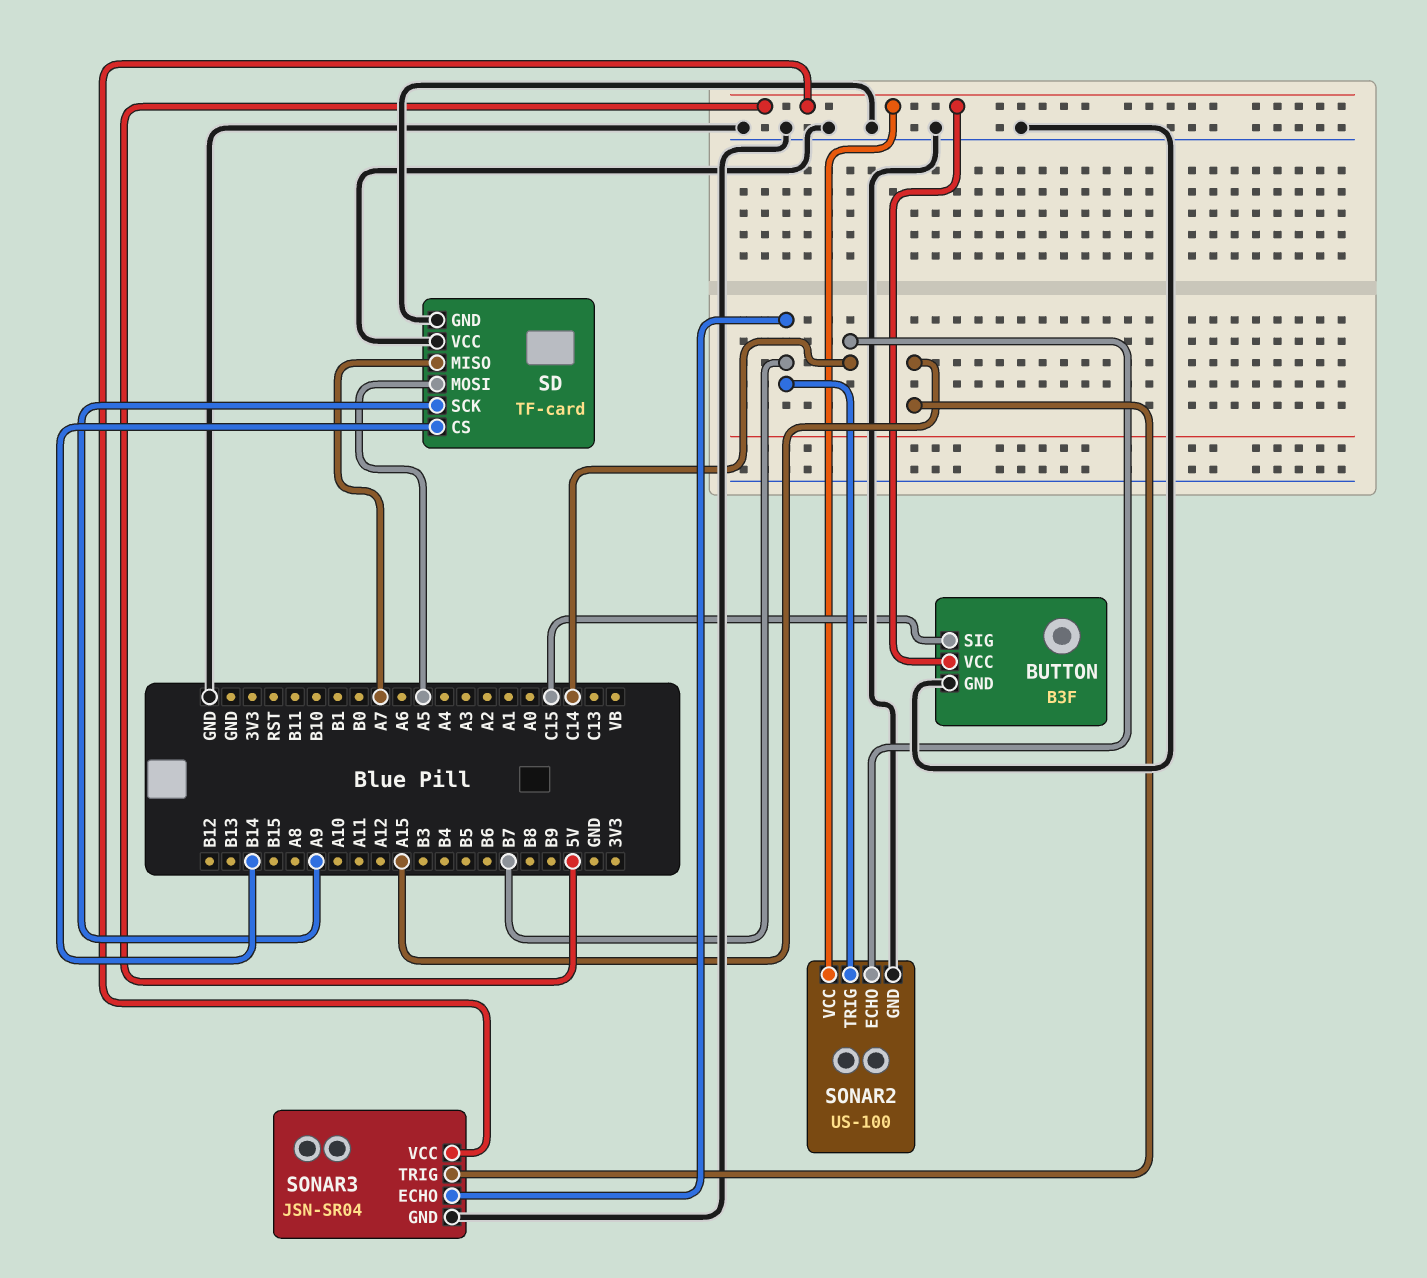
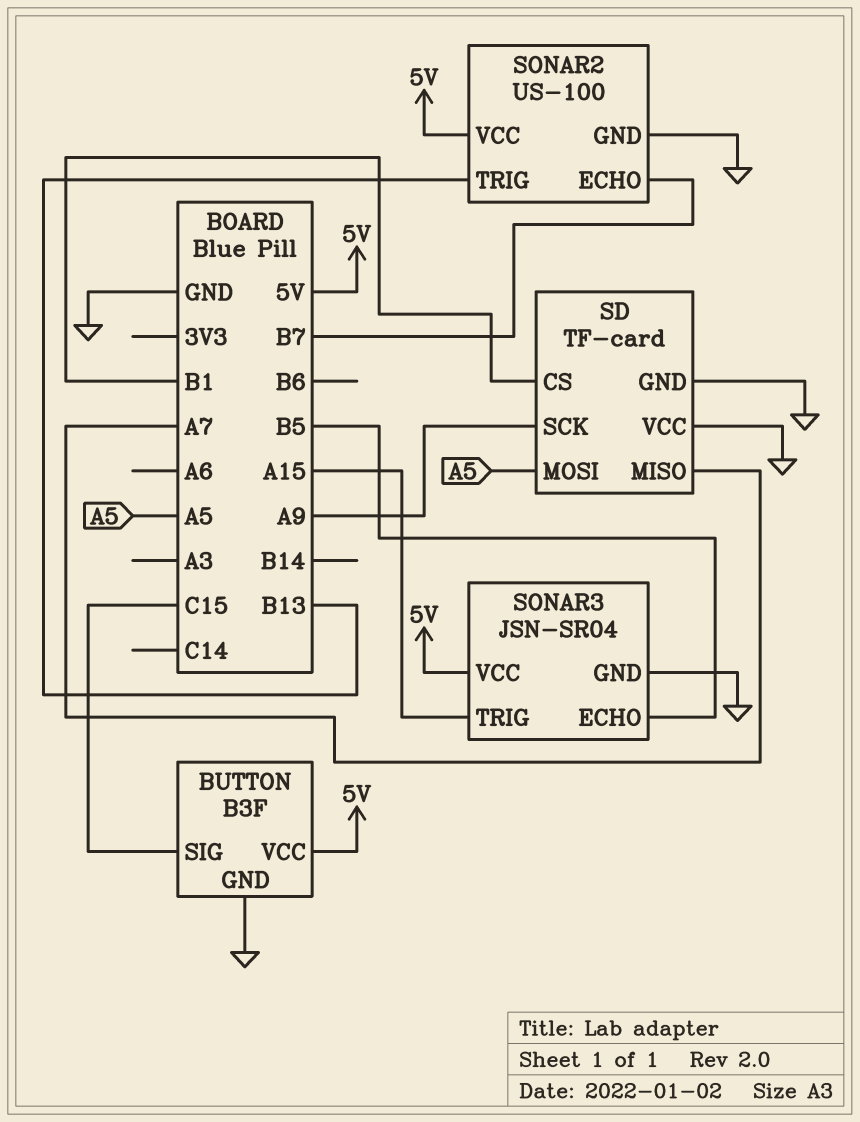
SD pin CS: B14 -> B1
SONAR2 pin ECHO: C14 -> B7
SONAR2 pin TRIG: B7 -> B13
SONAR3 pin ECHO: B7 -> B5

